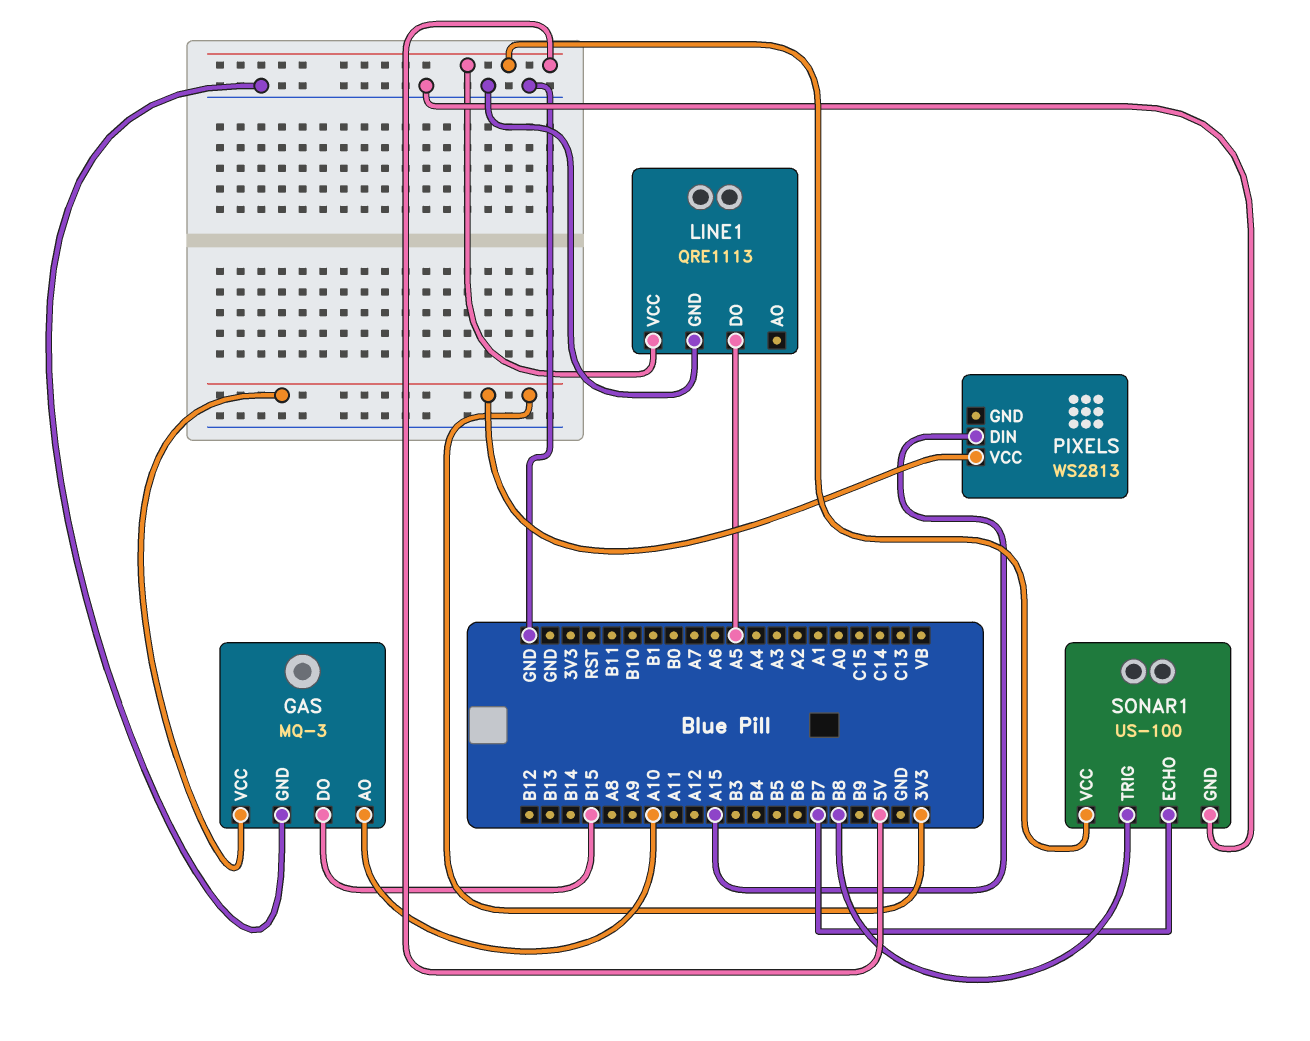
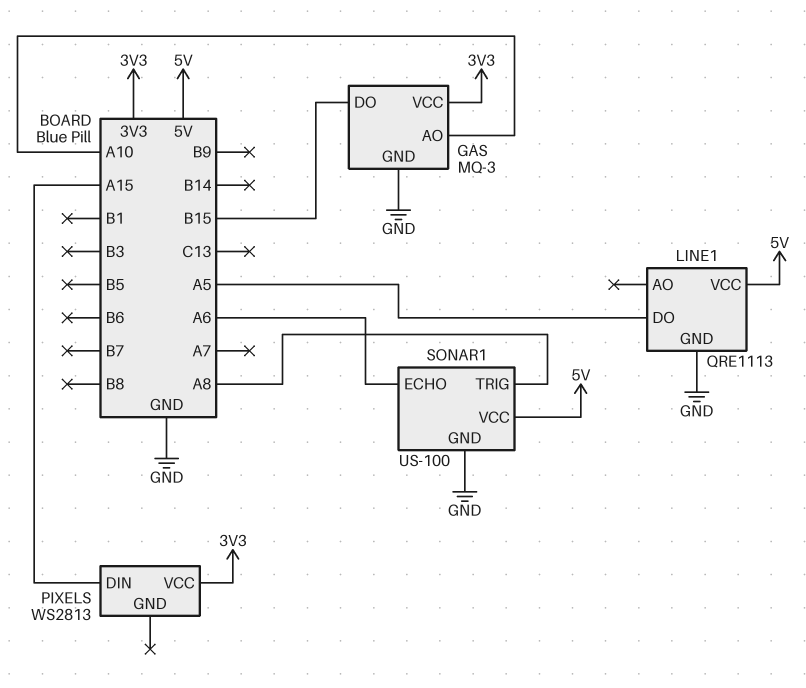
SONAR1 pin ECHO: B7 -> A6
SONAR1 pin TRIG: B8 -> A8

